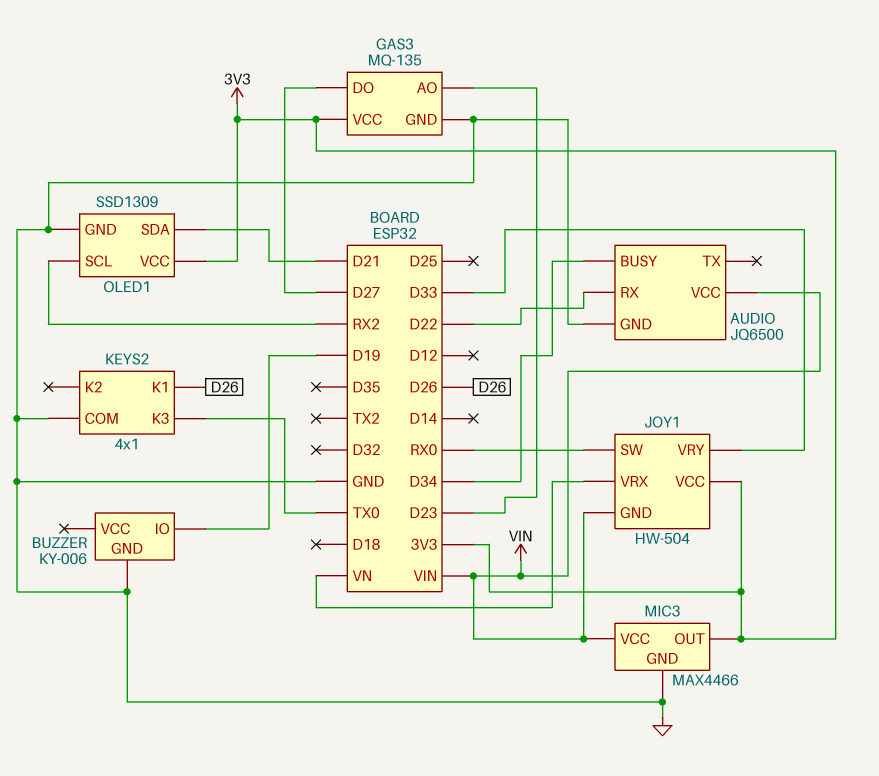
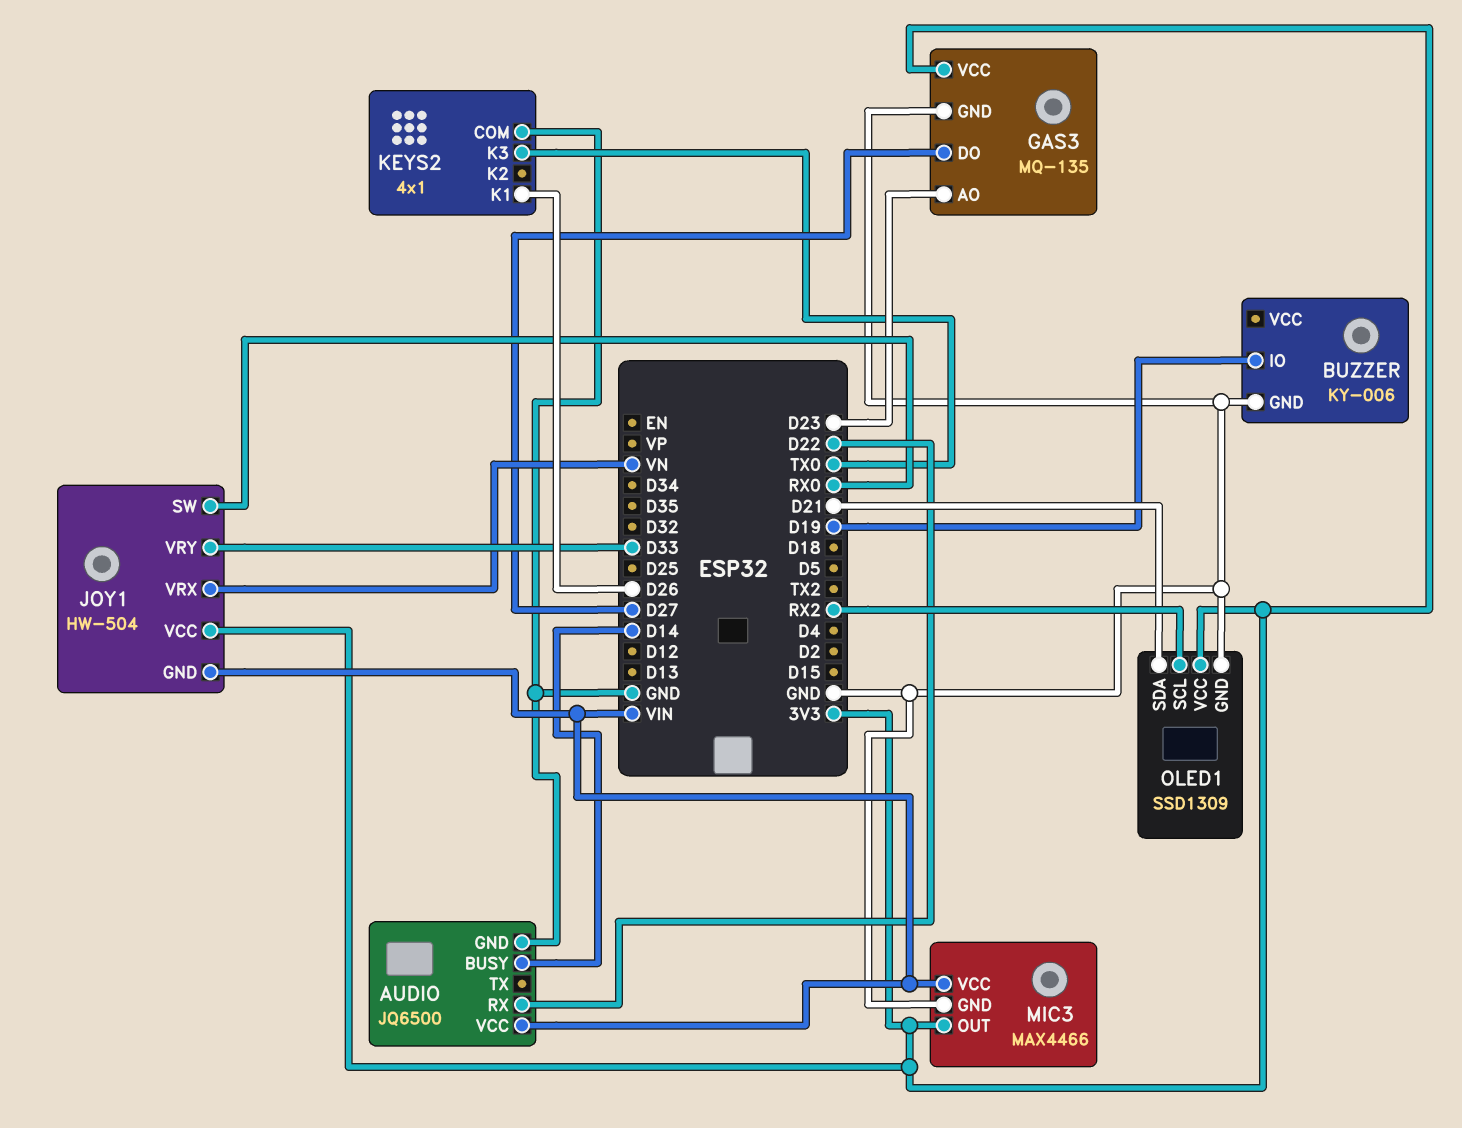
AUDIO pin BUSY: D34 -> D14

